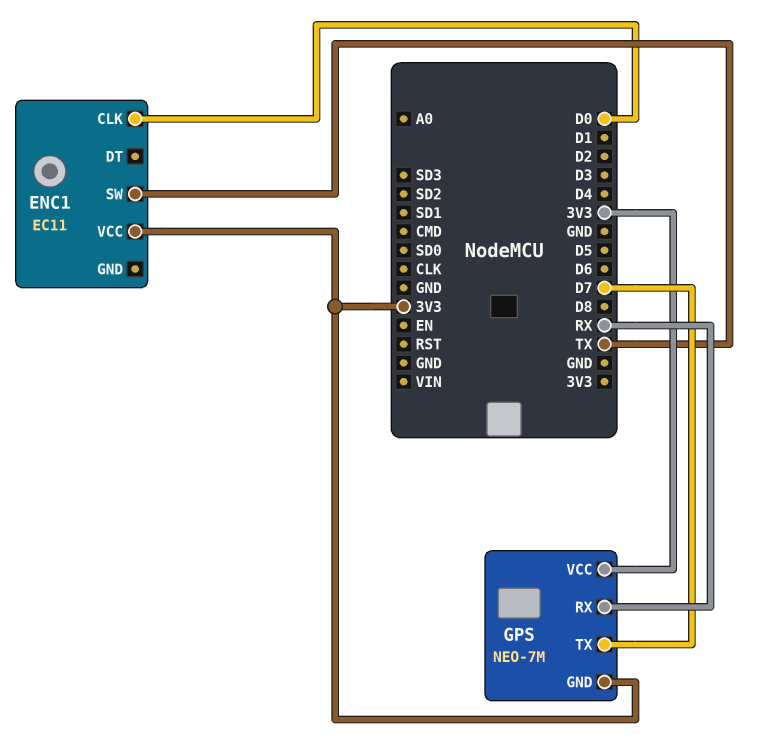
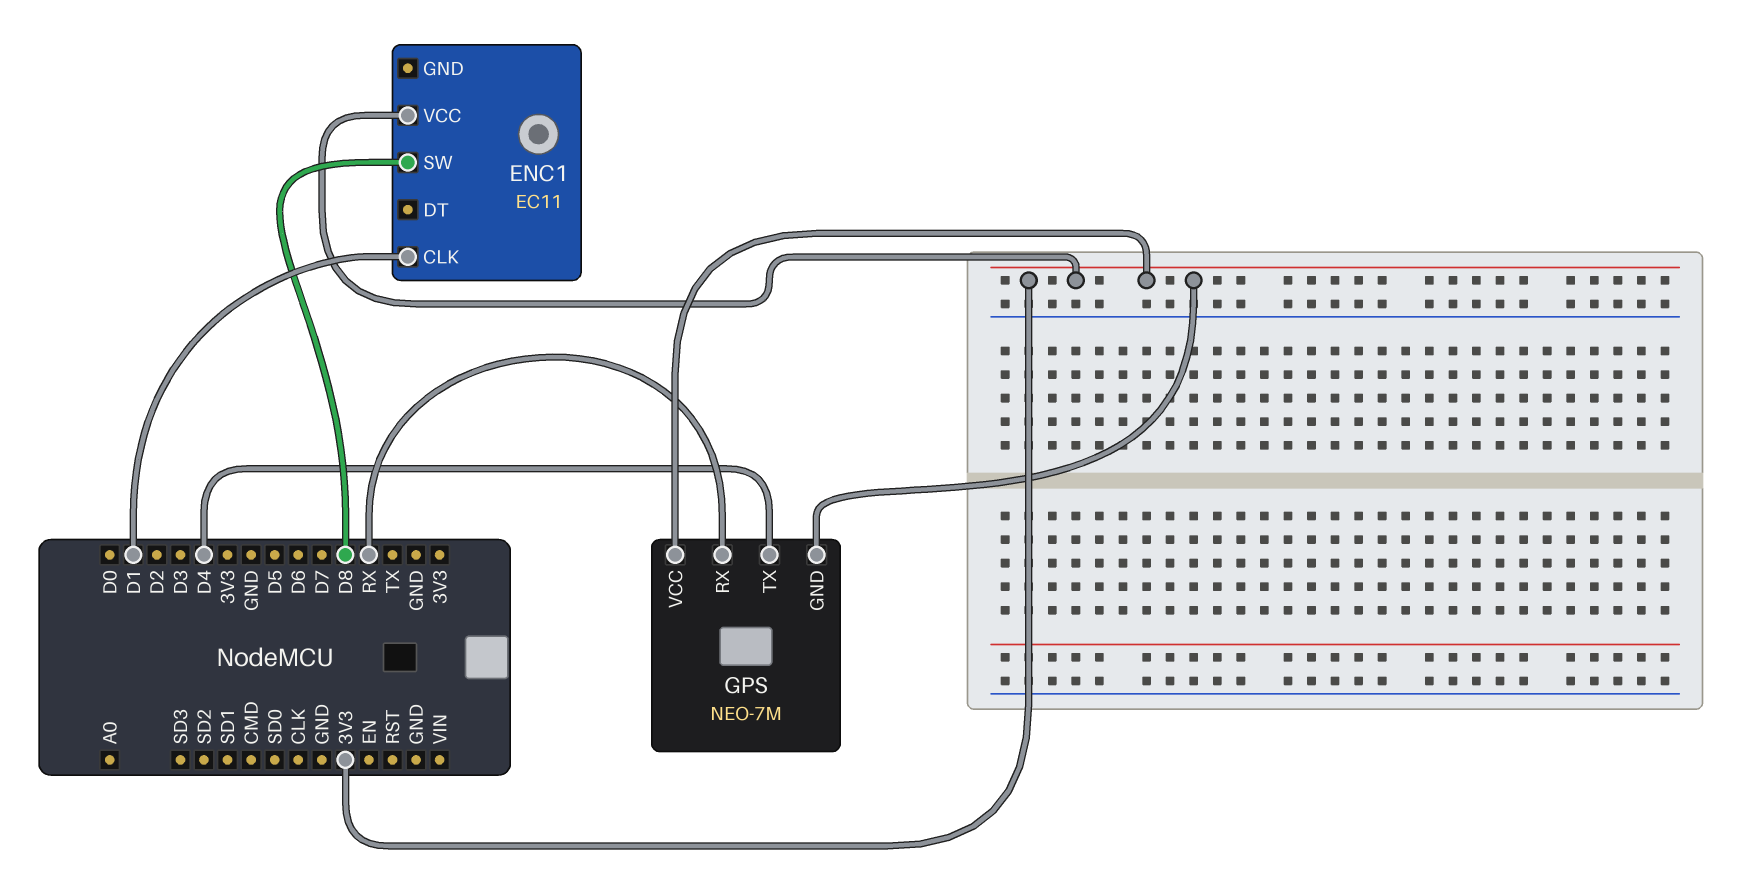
ENC1 pin CLK: D0 -> D1
ENC1 pin SW: TX -> D8
GPS pin TX: D7 -> D4

